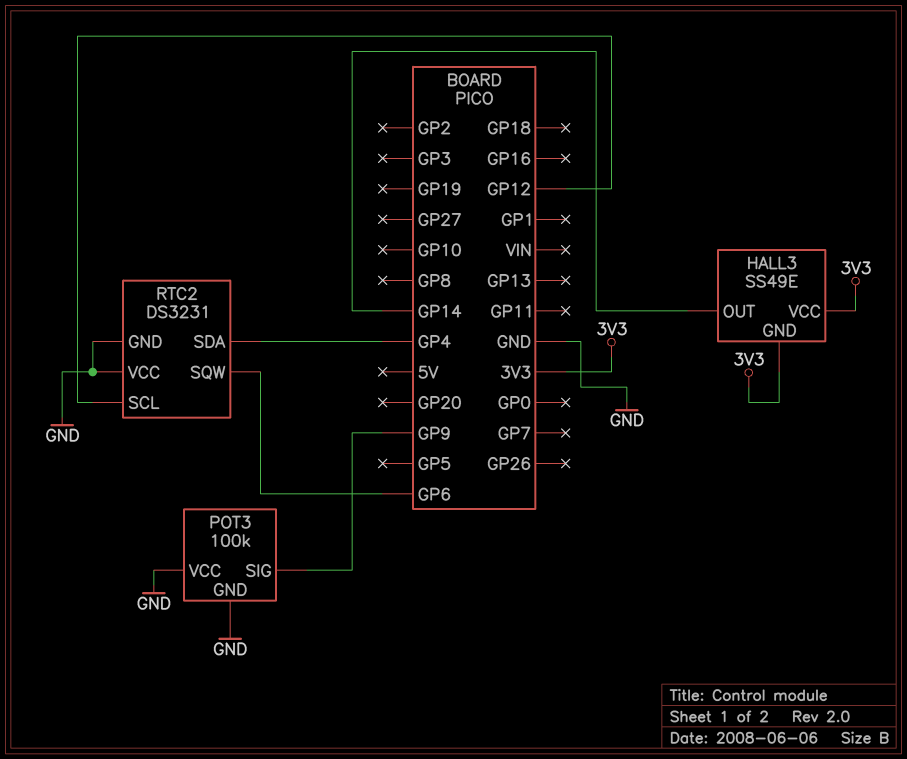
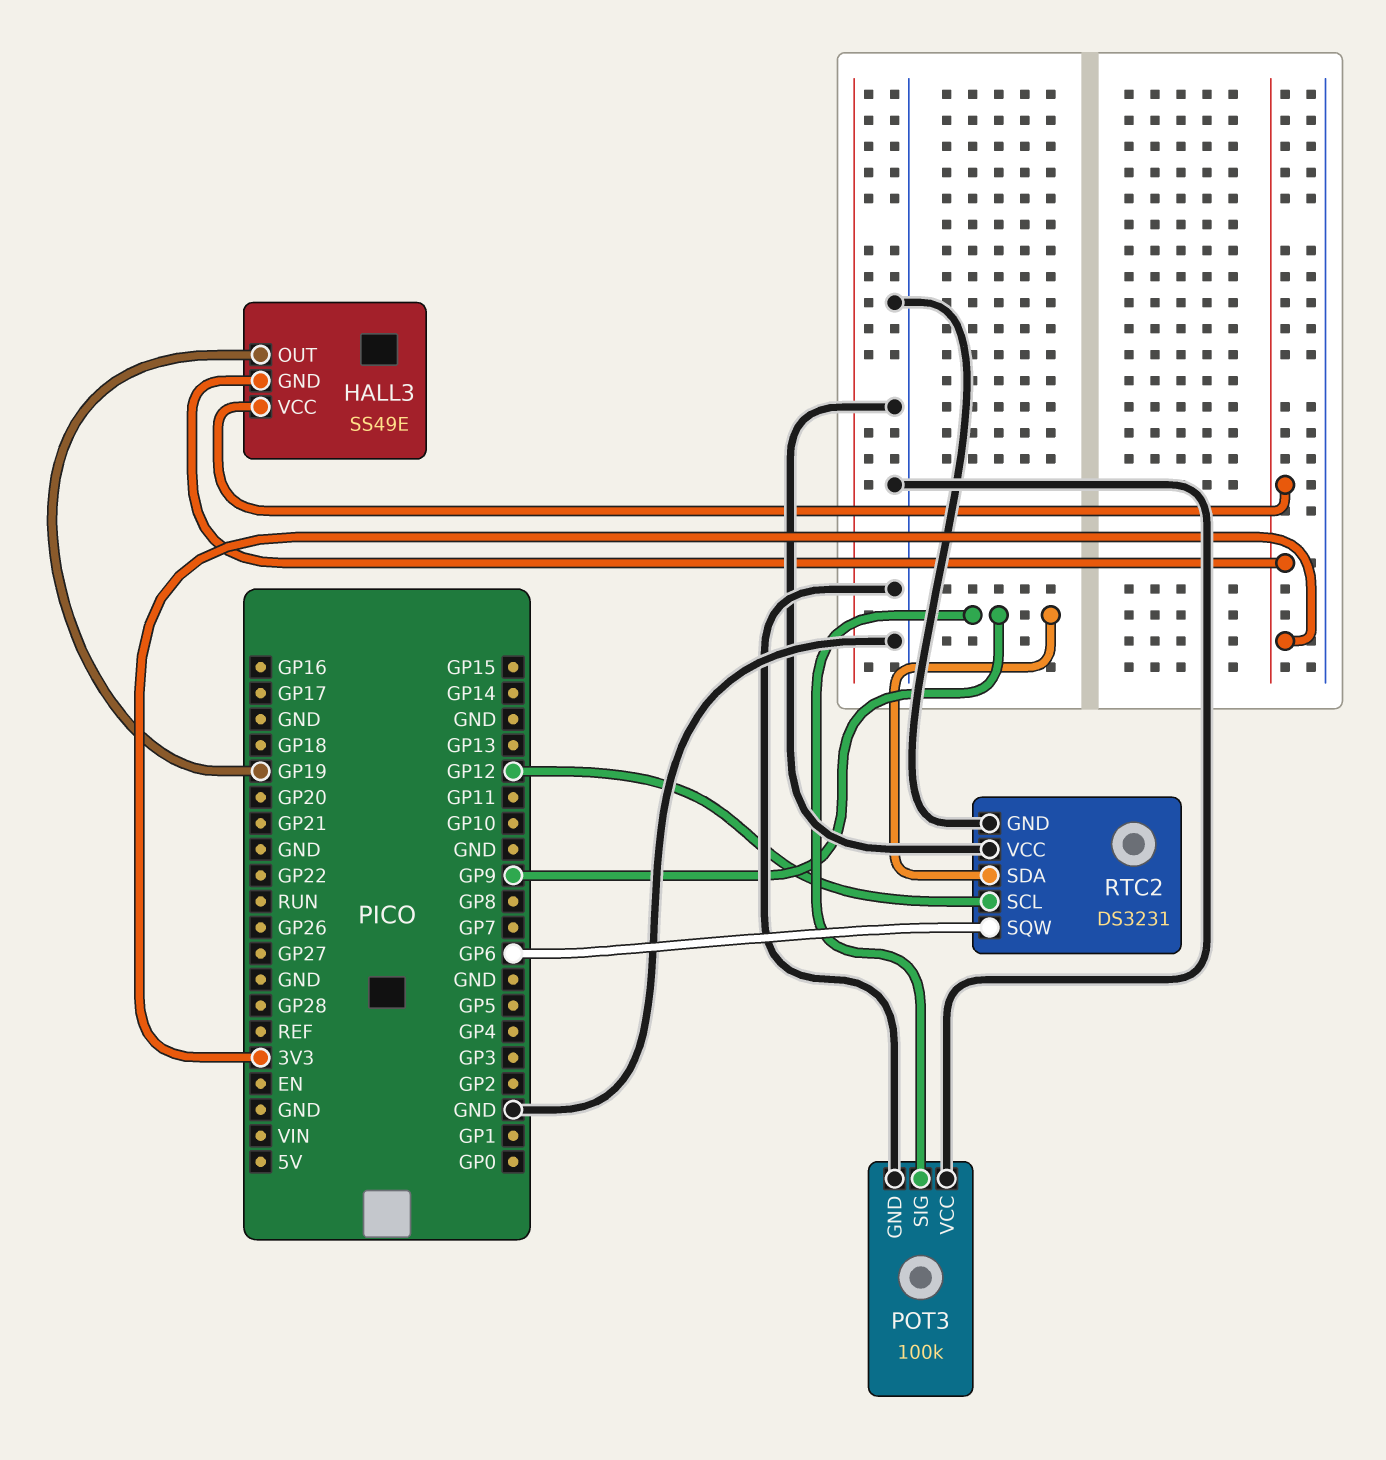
HALL3 pin OUT: GP14 -> GP19
RTC2 pin SDA: GP4 -> GP9

